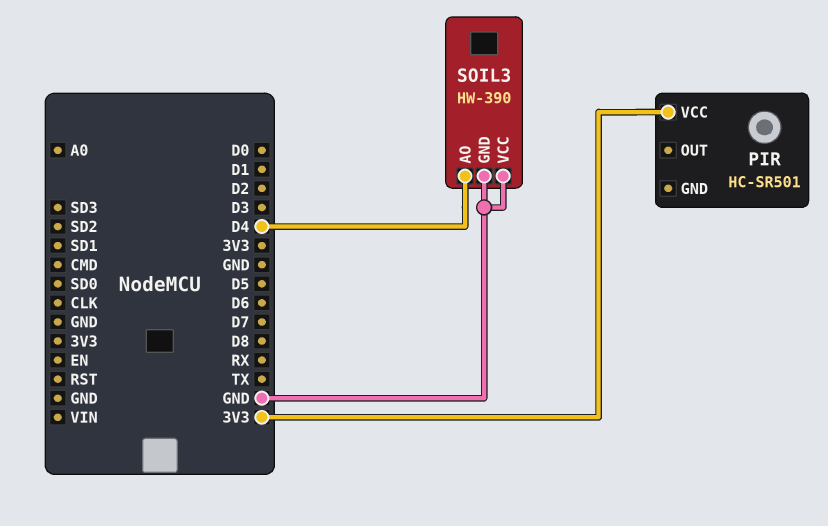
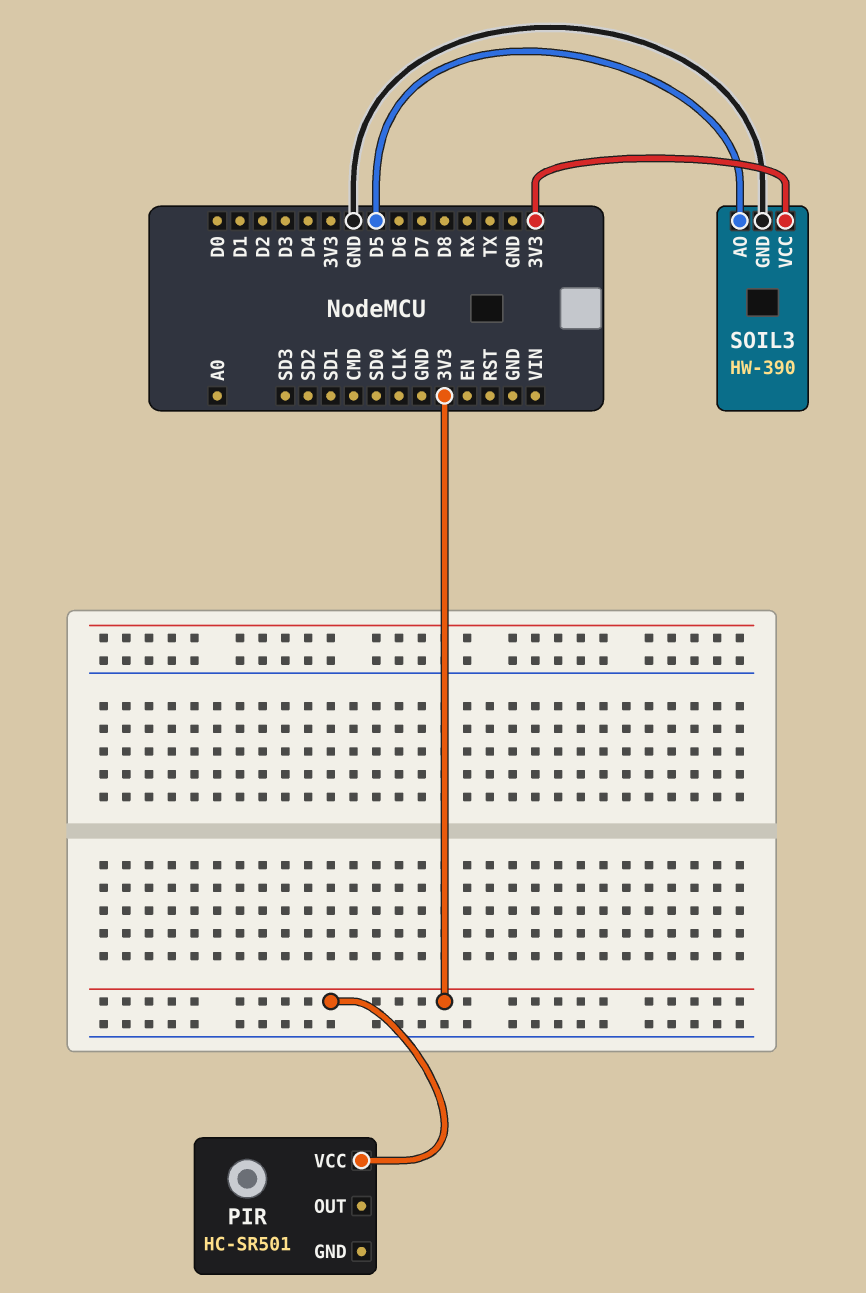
SOIL3 pin AO: D4 -> D5
SOIL3 pin VCC: GND -> 3V3

